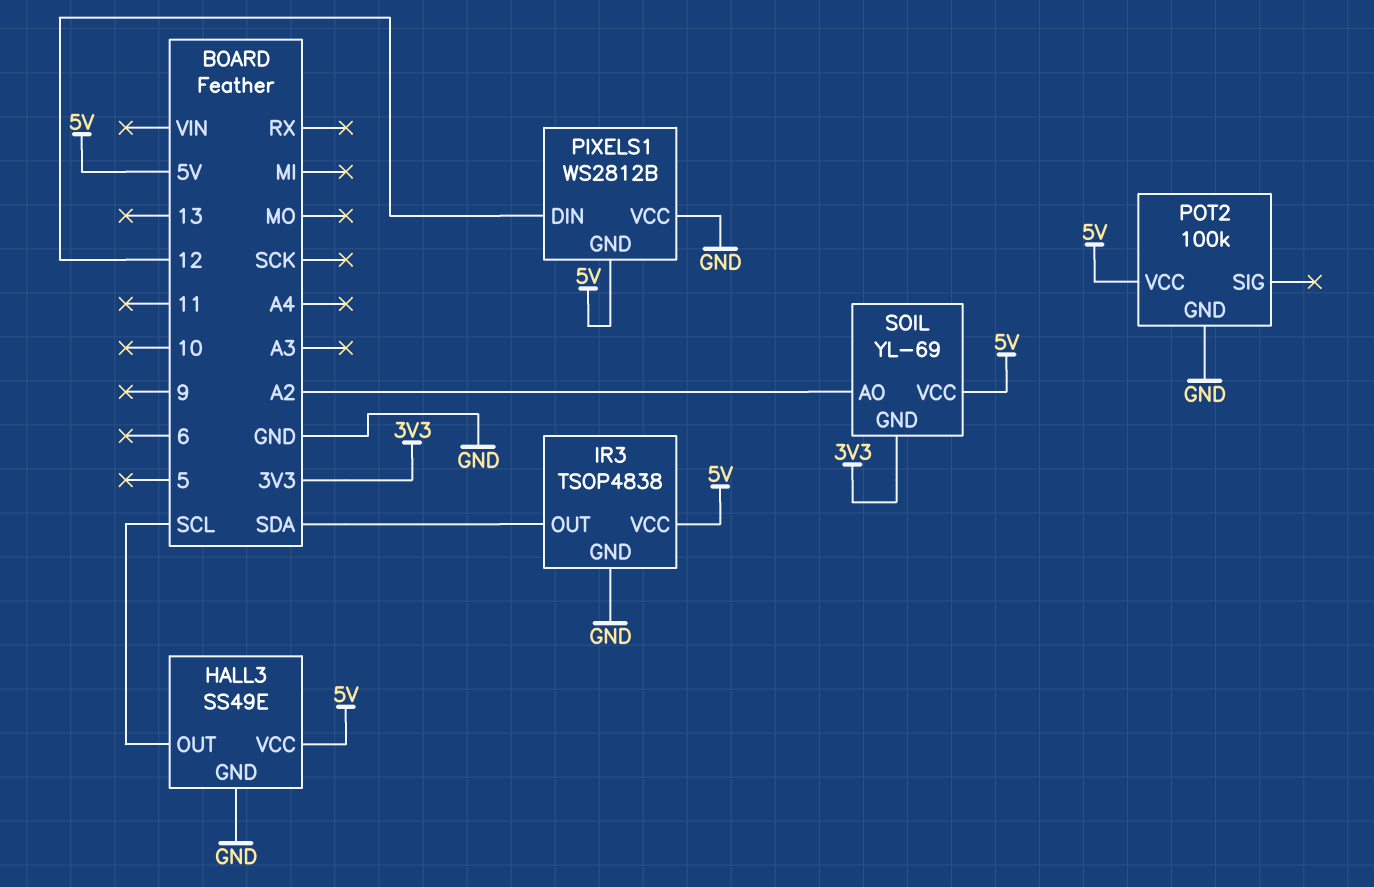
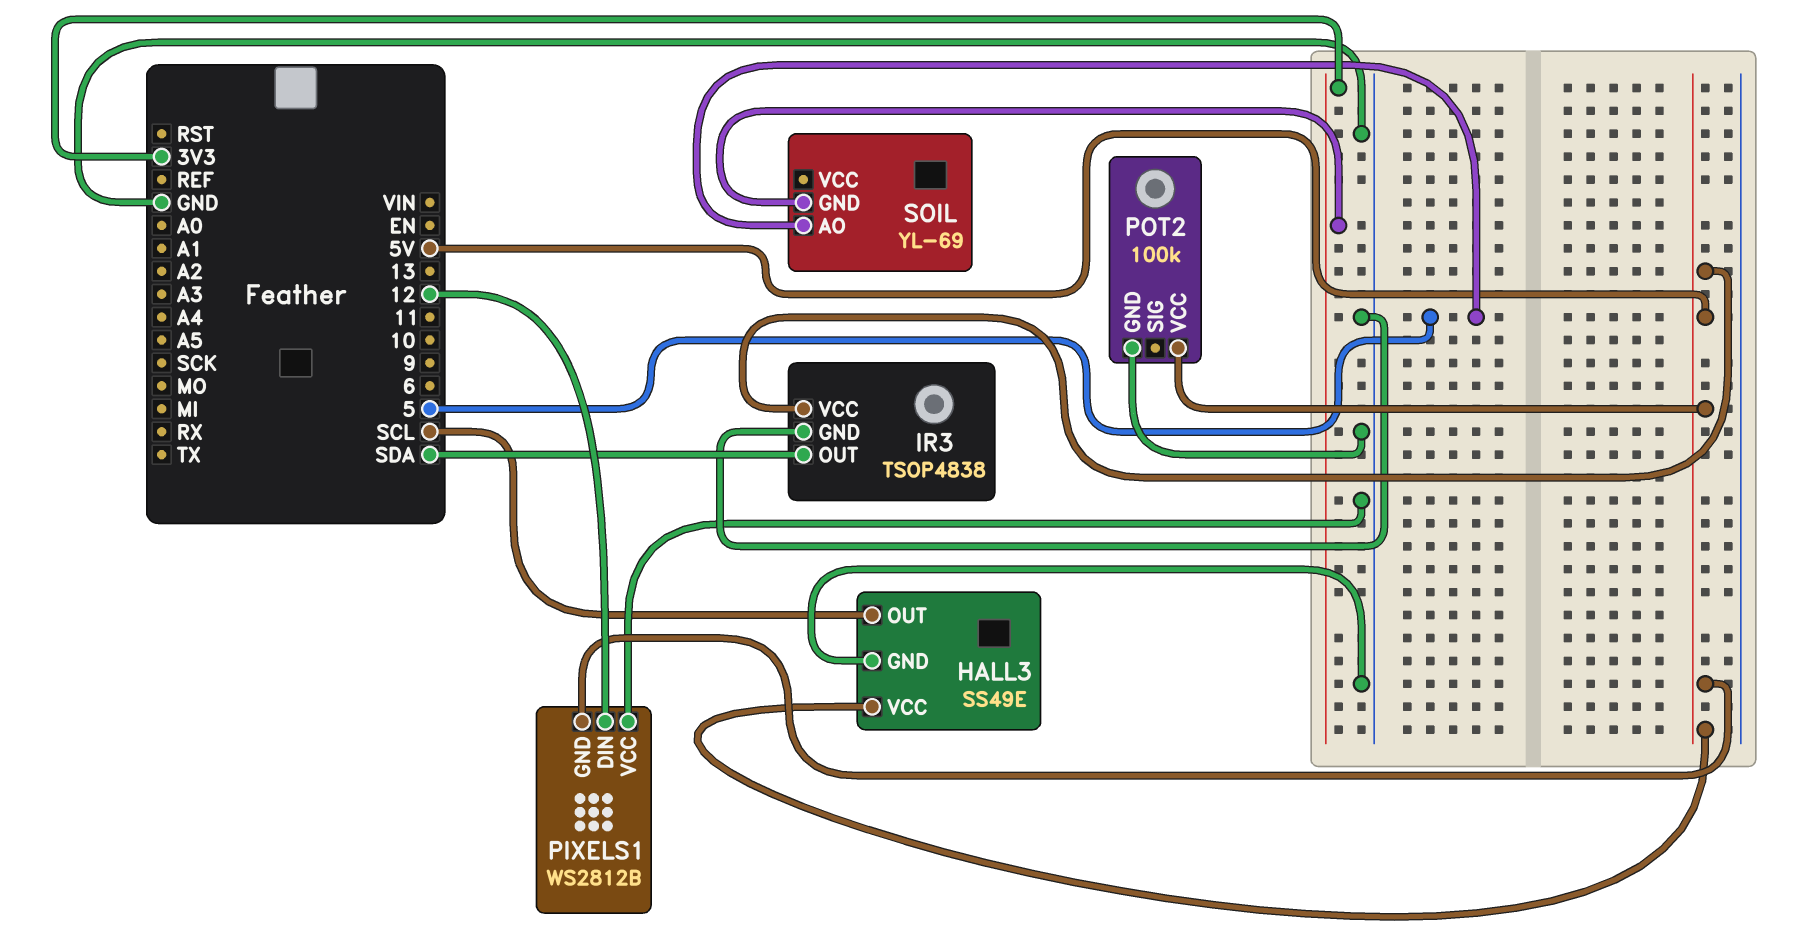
SOIL pin AO: A2 -> 5
SOIL pin VCC: 5V -> none

